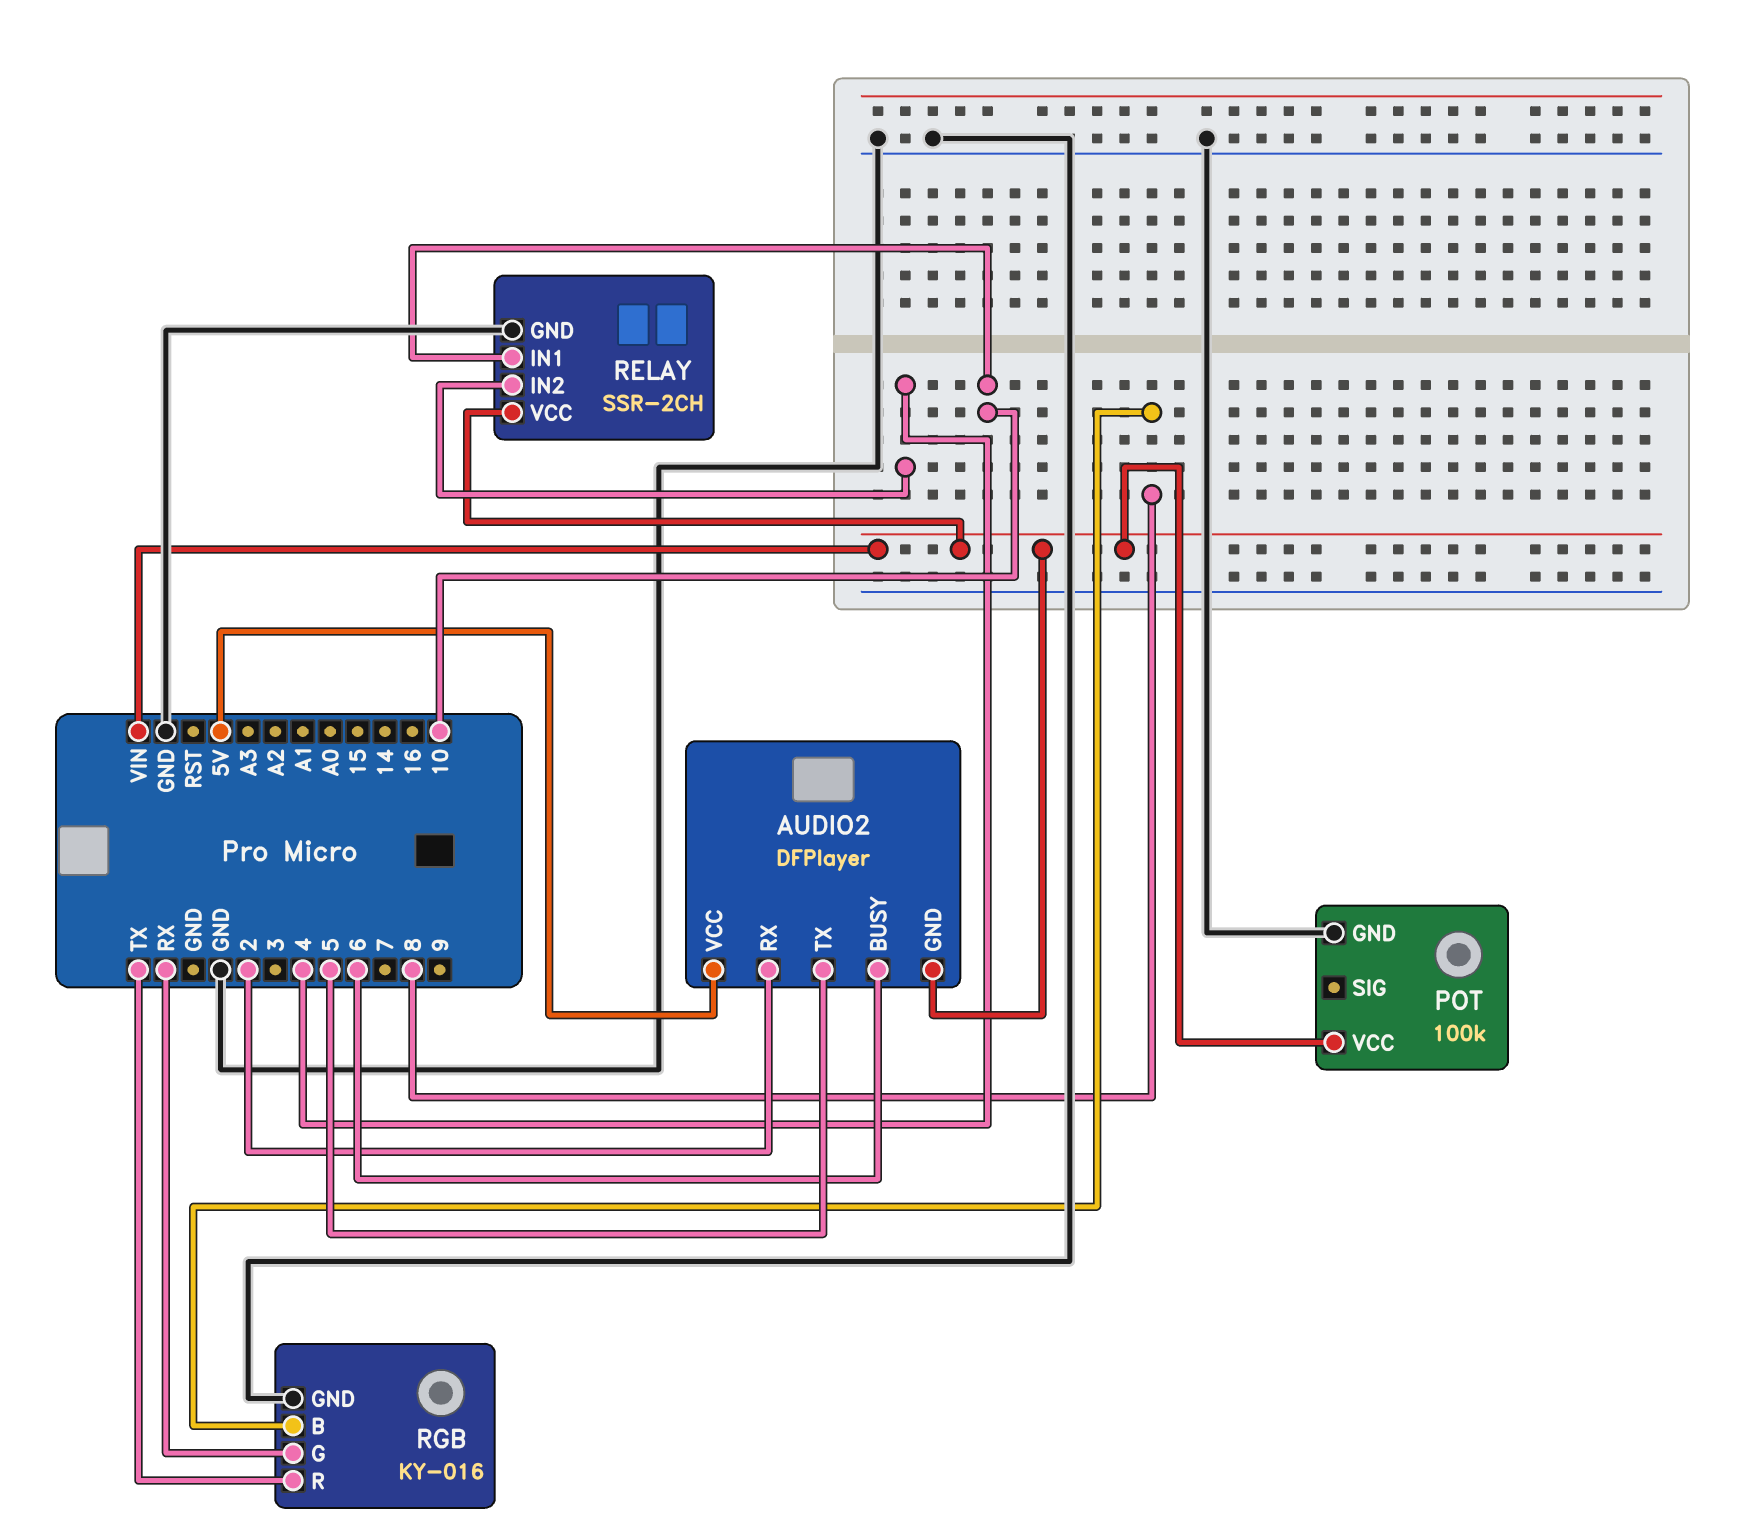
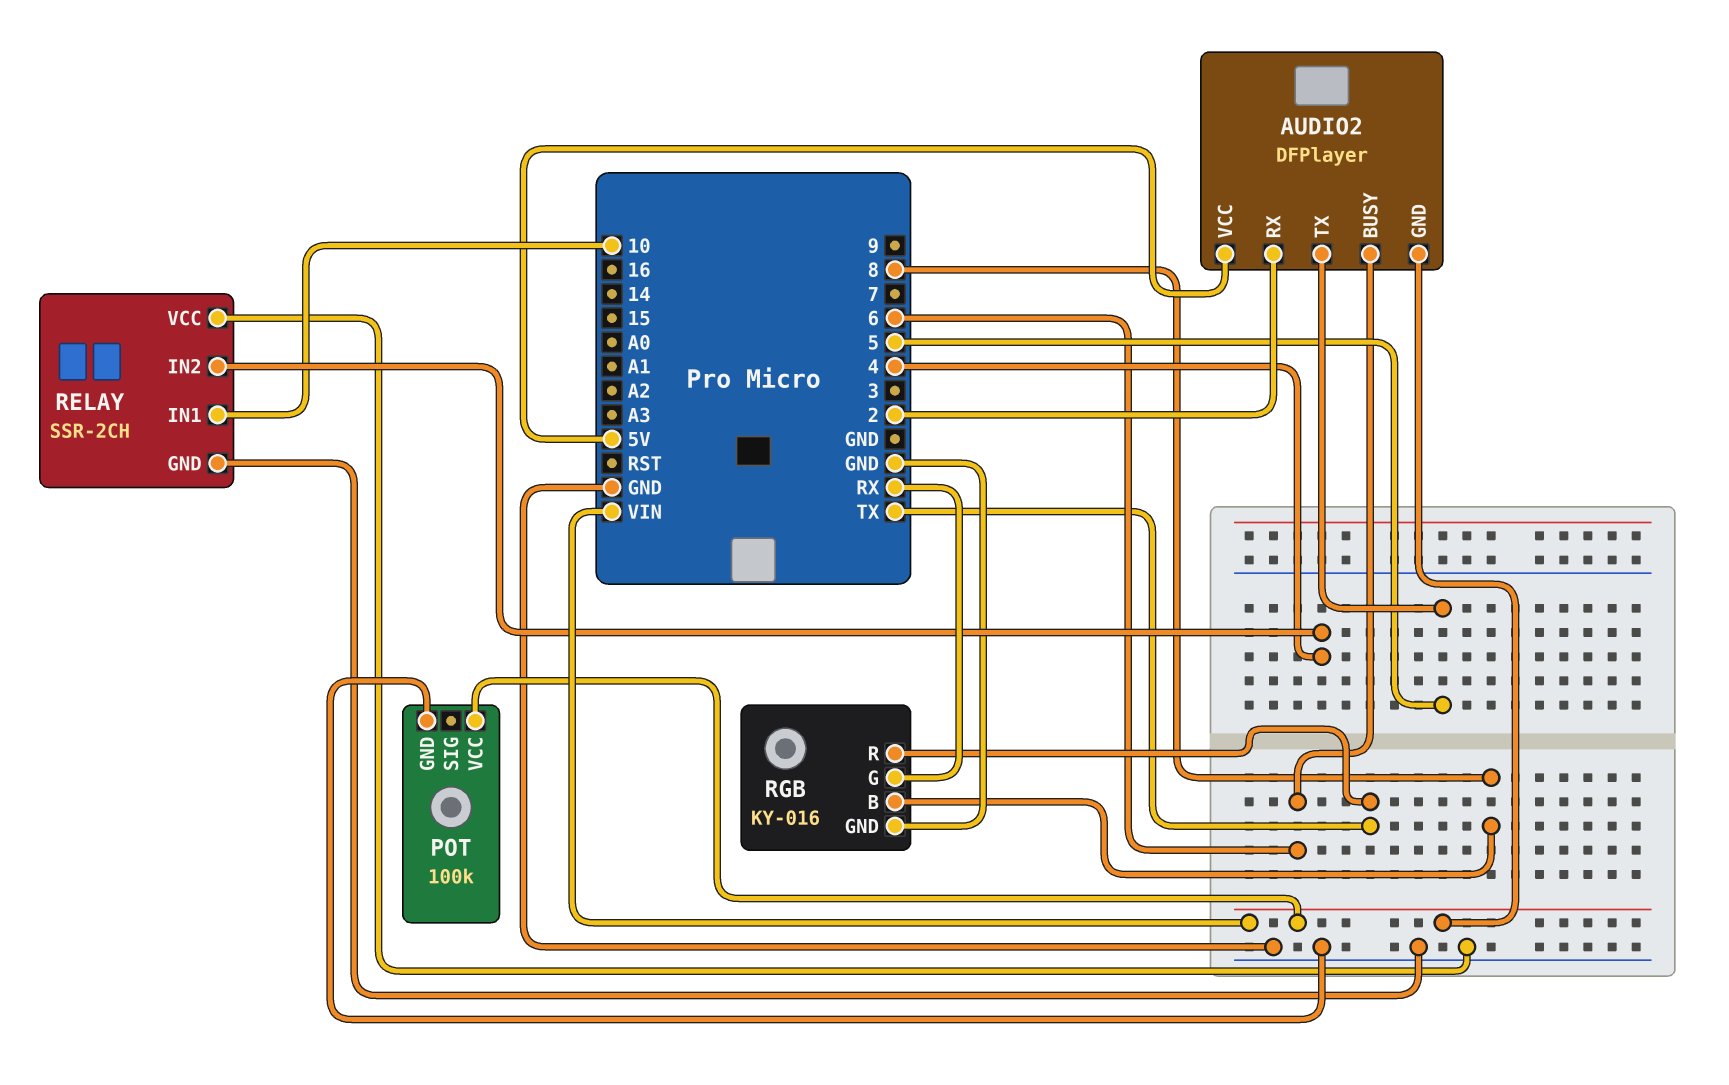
RELAY pin VCC: VIN -> GND

